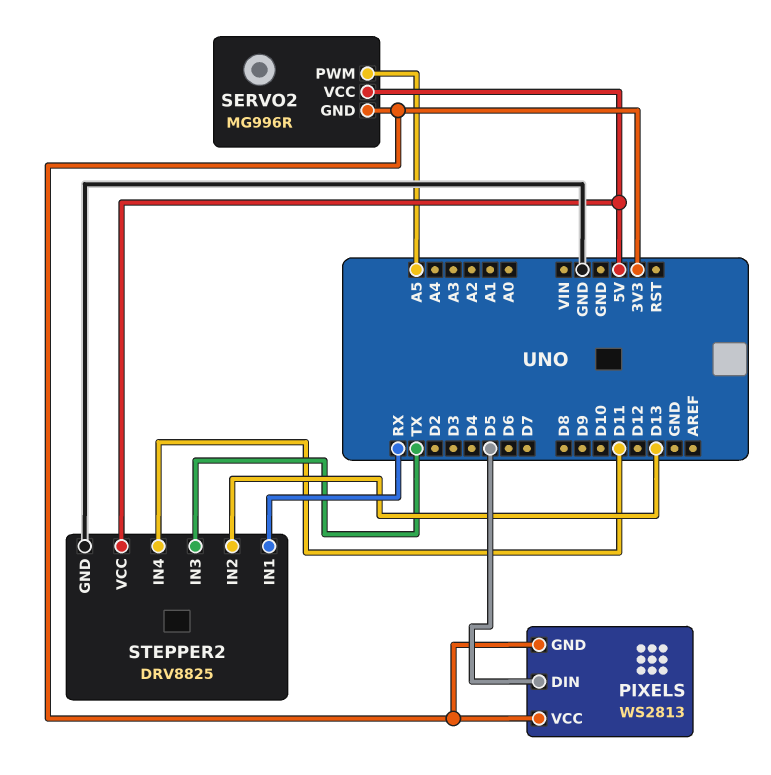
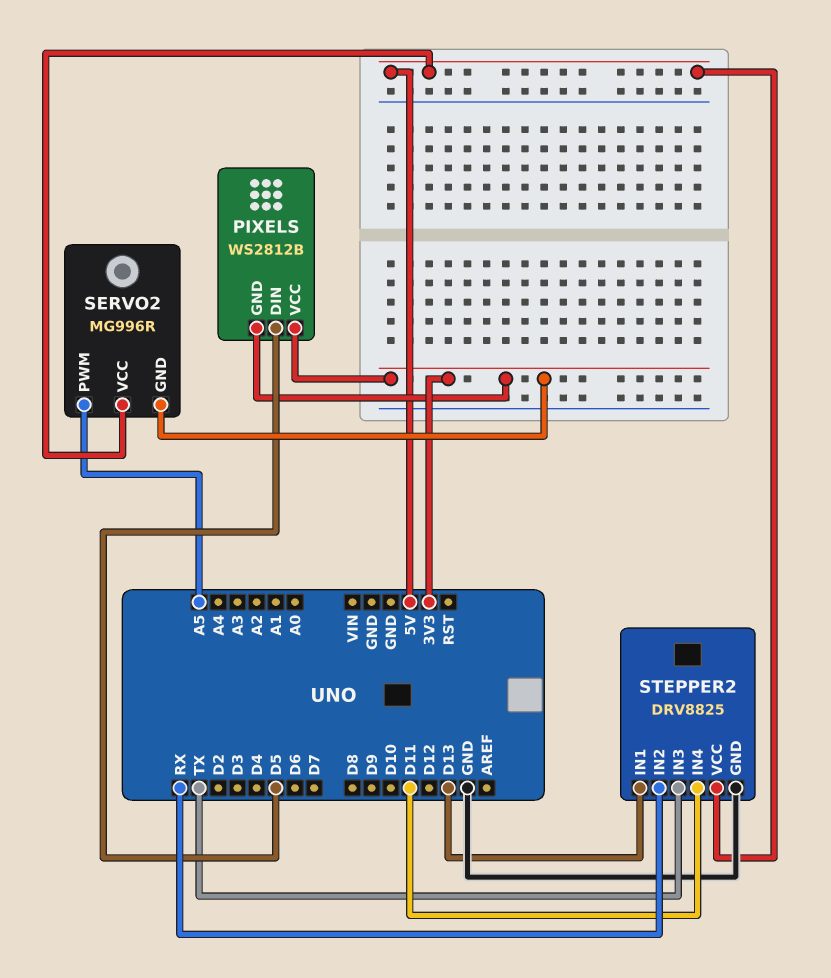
PIXELS: WS2813 -> WS2812B
STEPPER2 pin IN1: RX -> D13
STEPPER2 pin IN2: D13 -> RX

